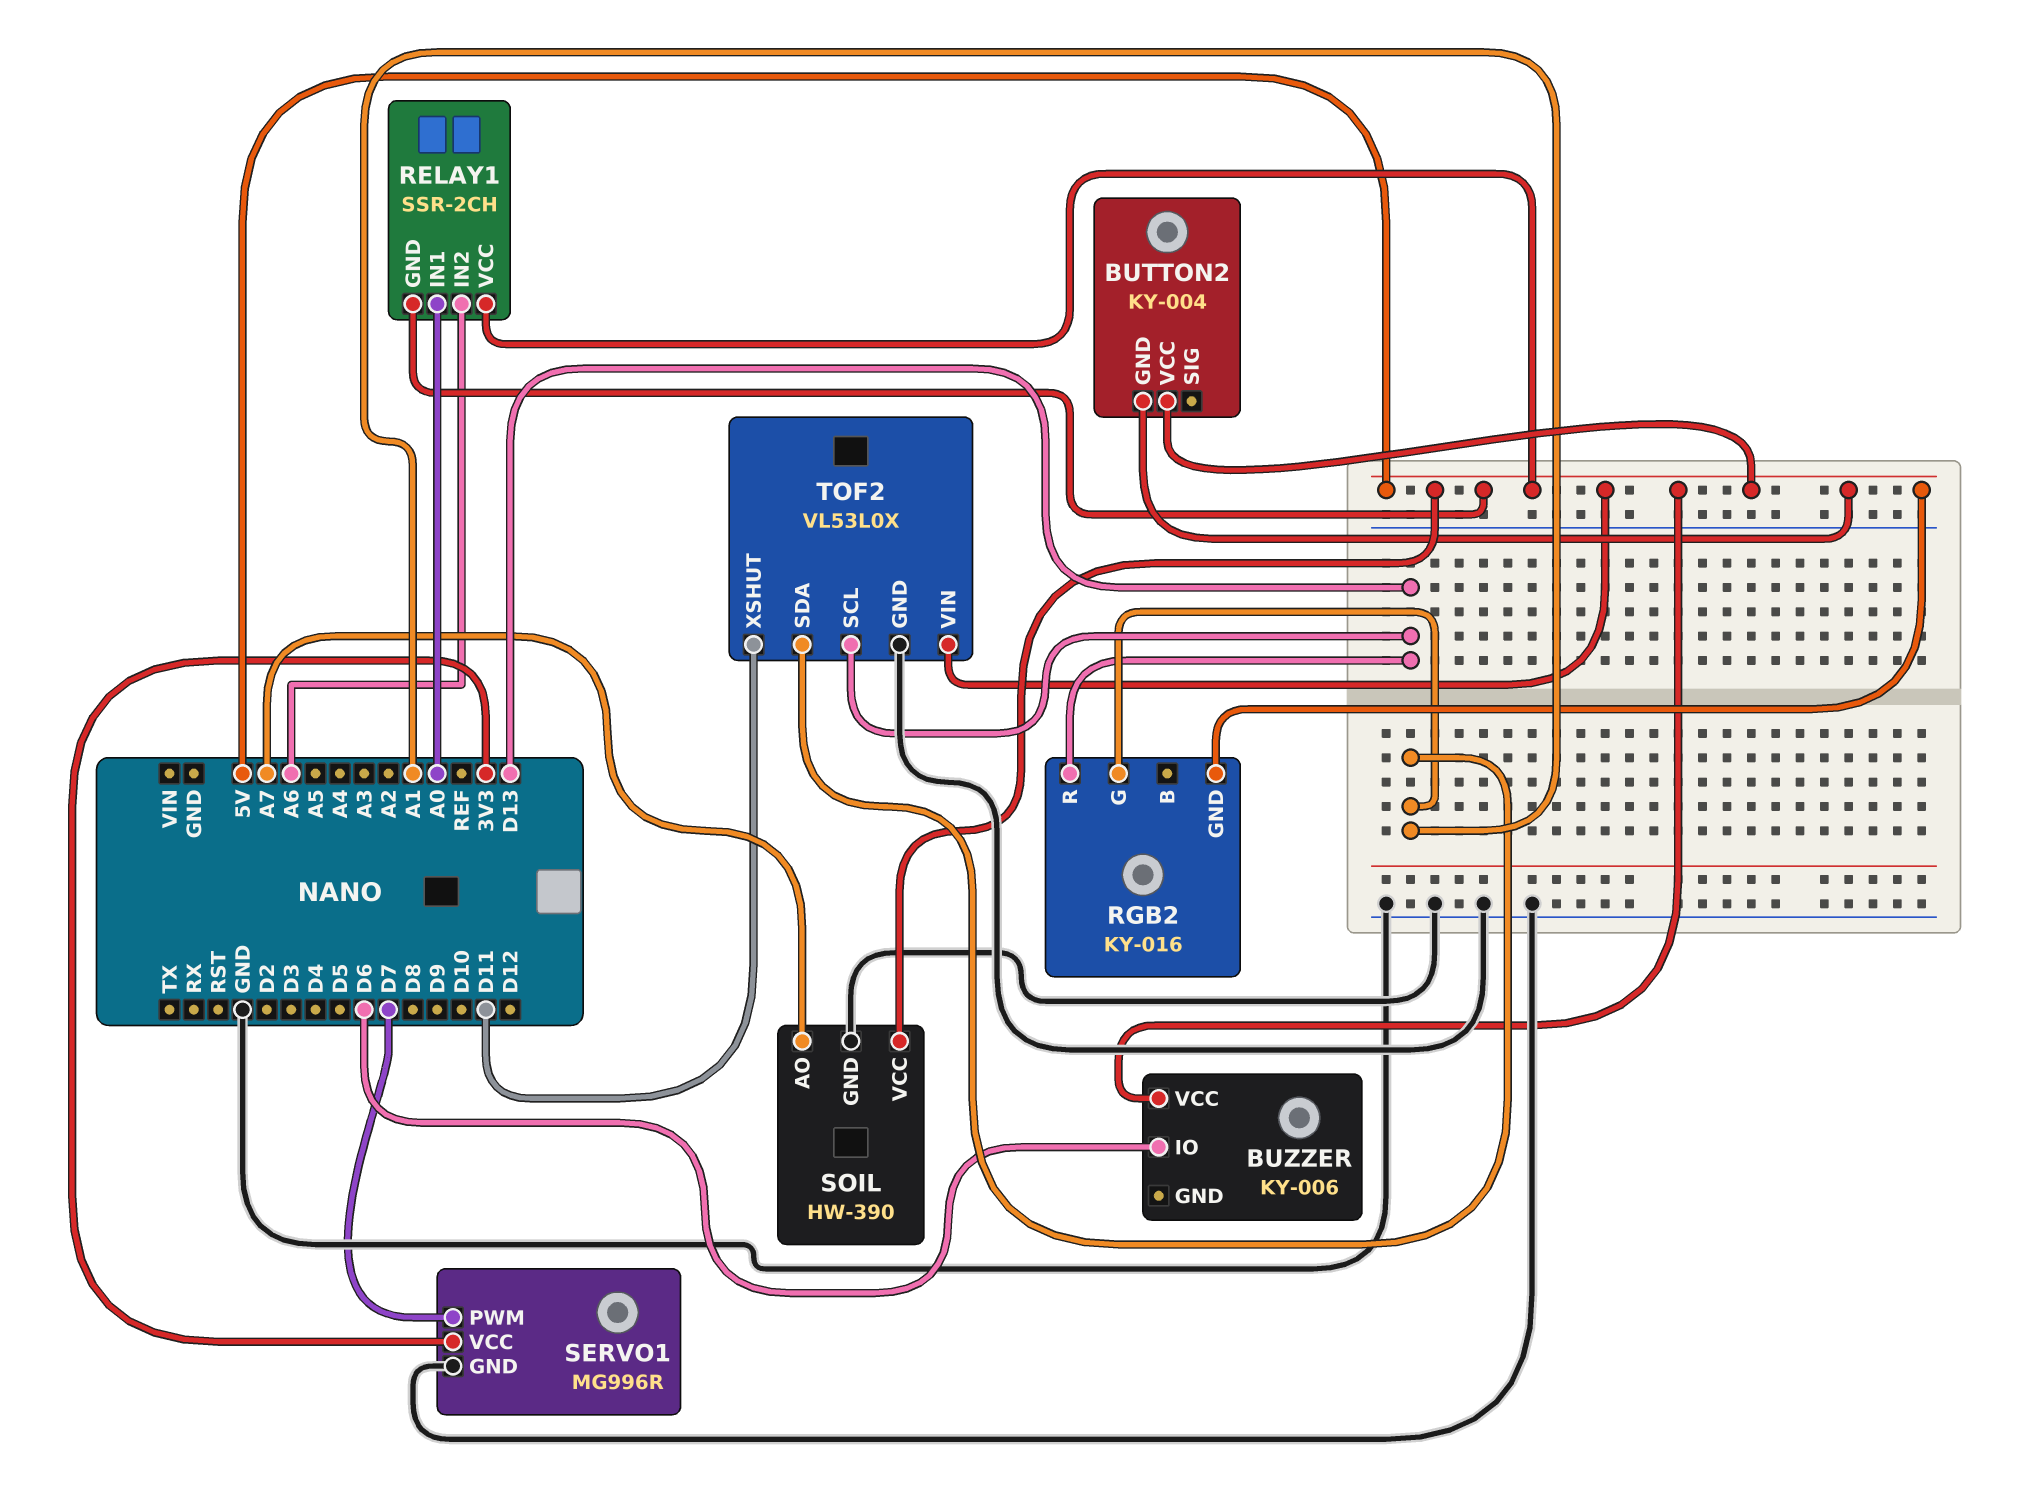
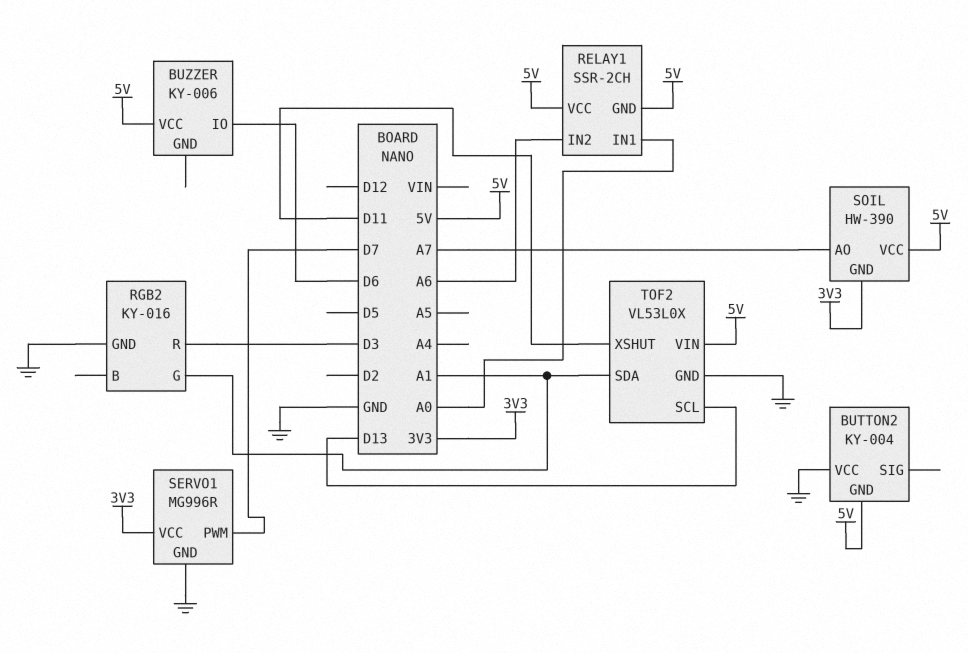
BUTTON2 pin VCC: 5V -> GND
RGB2 pin GND: 5V -> GND
RGB2 pin R: D13 -> D3
SOIL pin GND: GND -> 3V3

